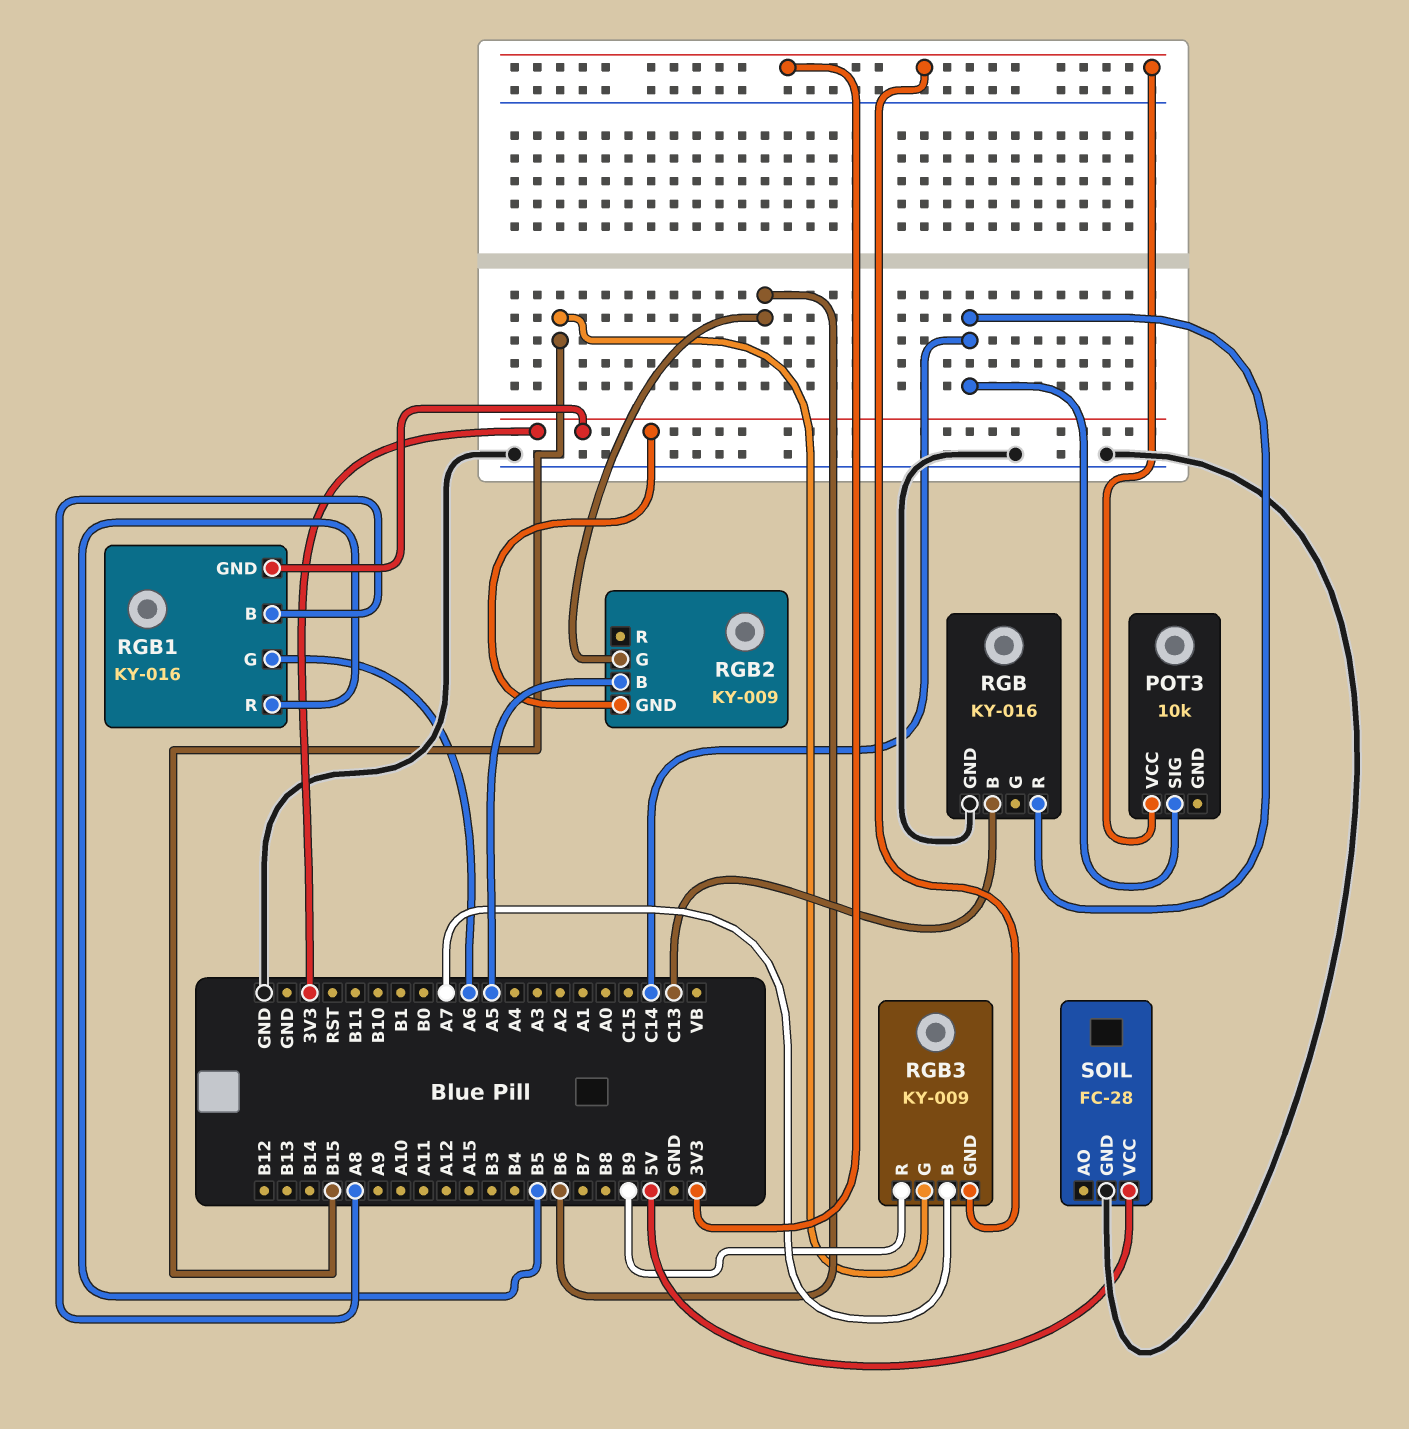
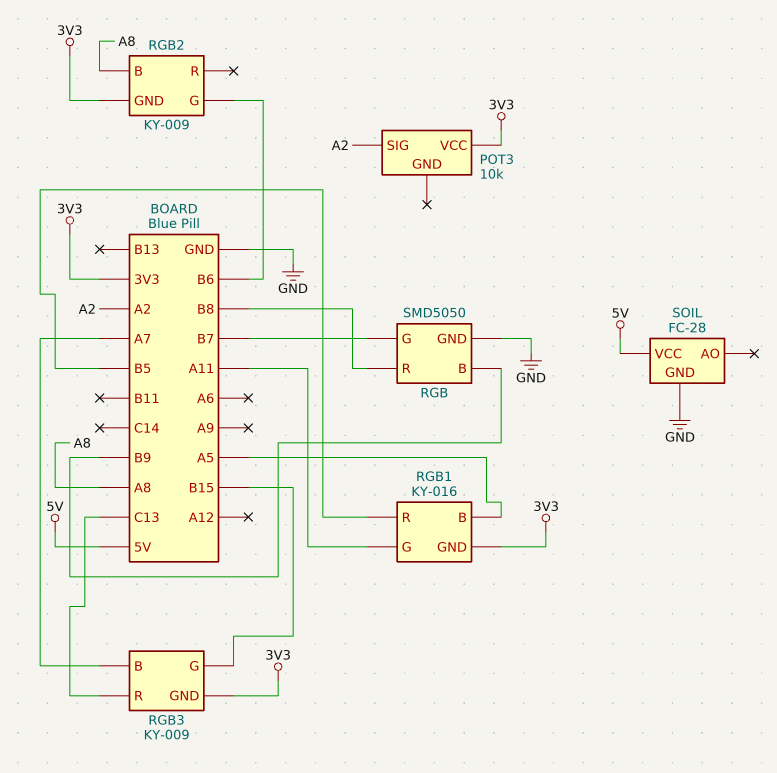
POT3 pin SIG: C14 -> A2
RGB: KY-016 -> SMD5050
RGB pin B: C13 -> B9
RGB pin G: none -> B7
RGB pin R: C14 -> B8
RGB1 pin B: A8 -> A5
RGB1 pin G: A6 -> A11
RGB2 pin B: A5 -> A8
RGB3 pin R: B9 -> C13

